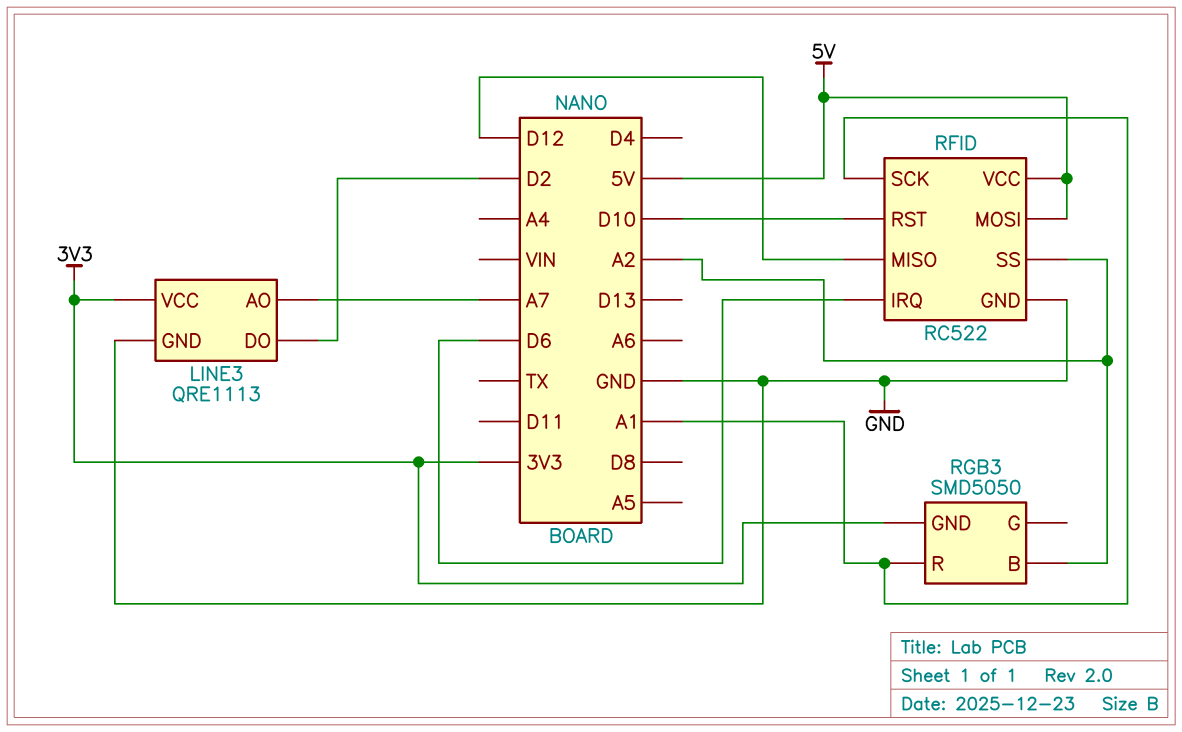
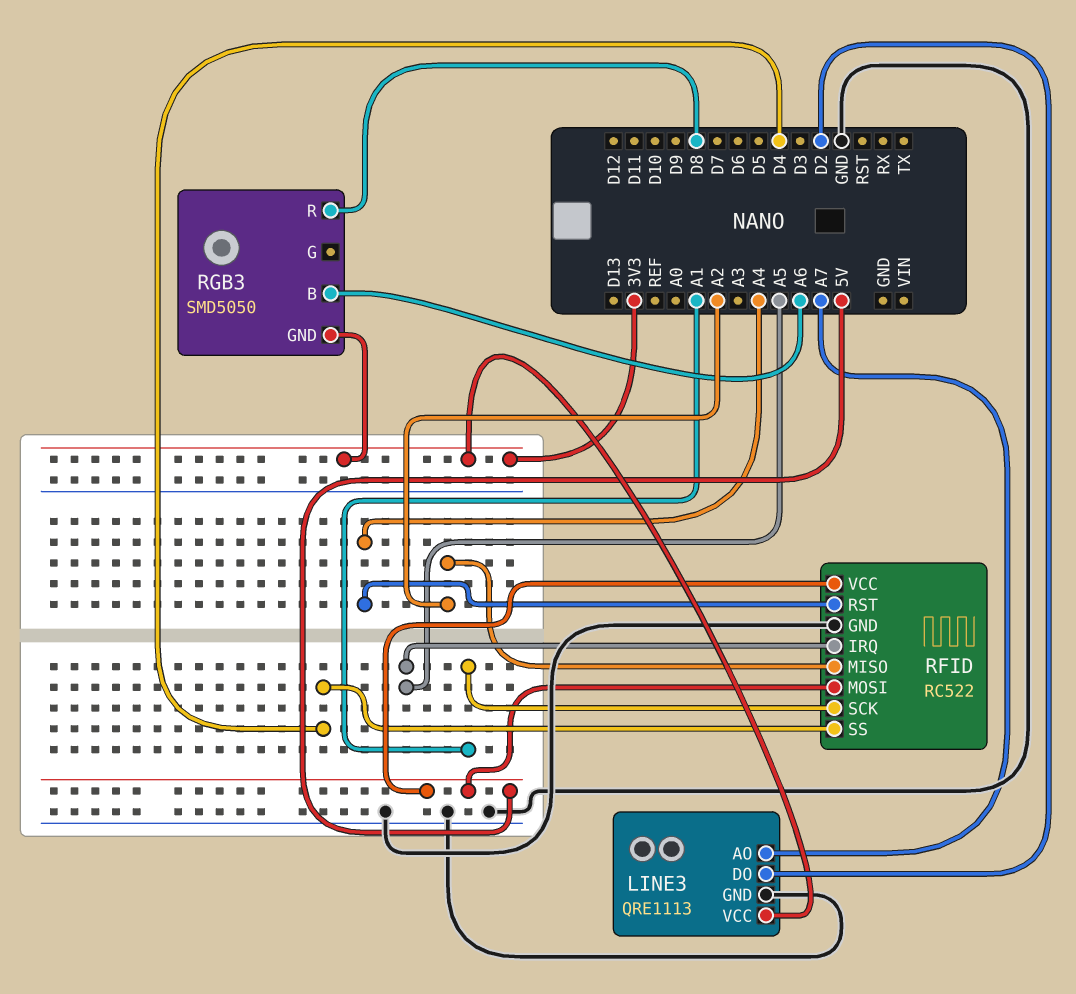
RFID pin IRQ: D6 -> A5
RFID pin MISO: D12 -> A2
RFID pin RST: D10 -> A4
RFID pin SS: A2 -> D4
RGB3 pin B: A2 -> A6
RGB3 pin R: A1 -> D8

